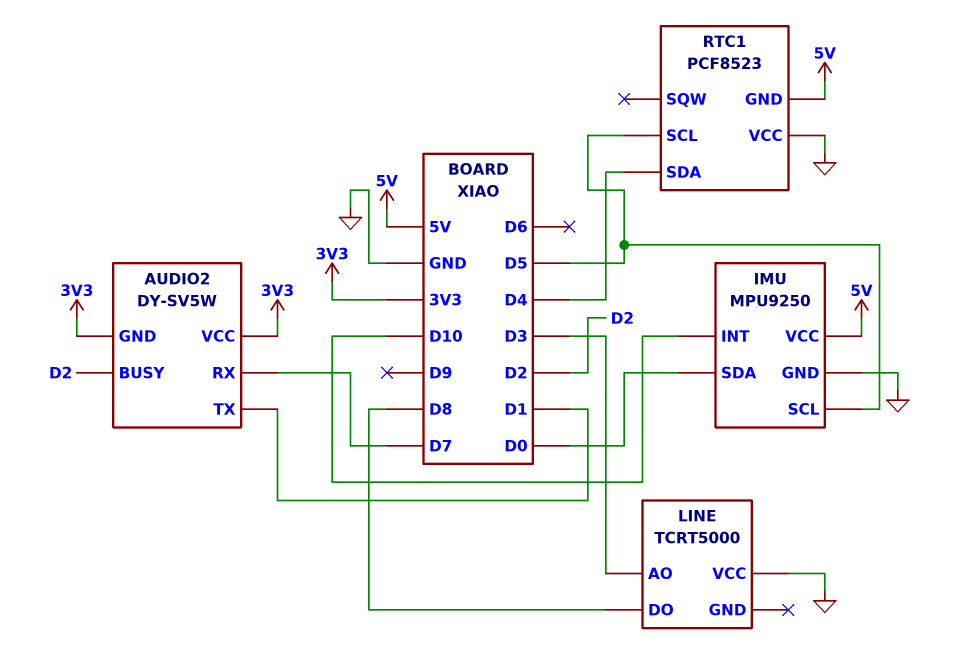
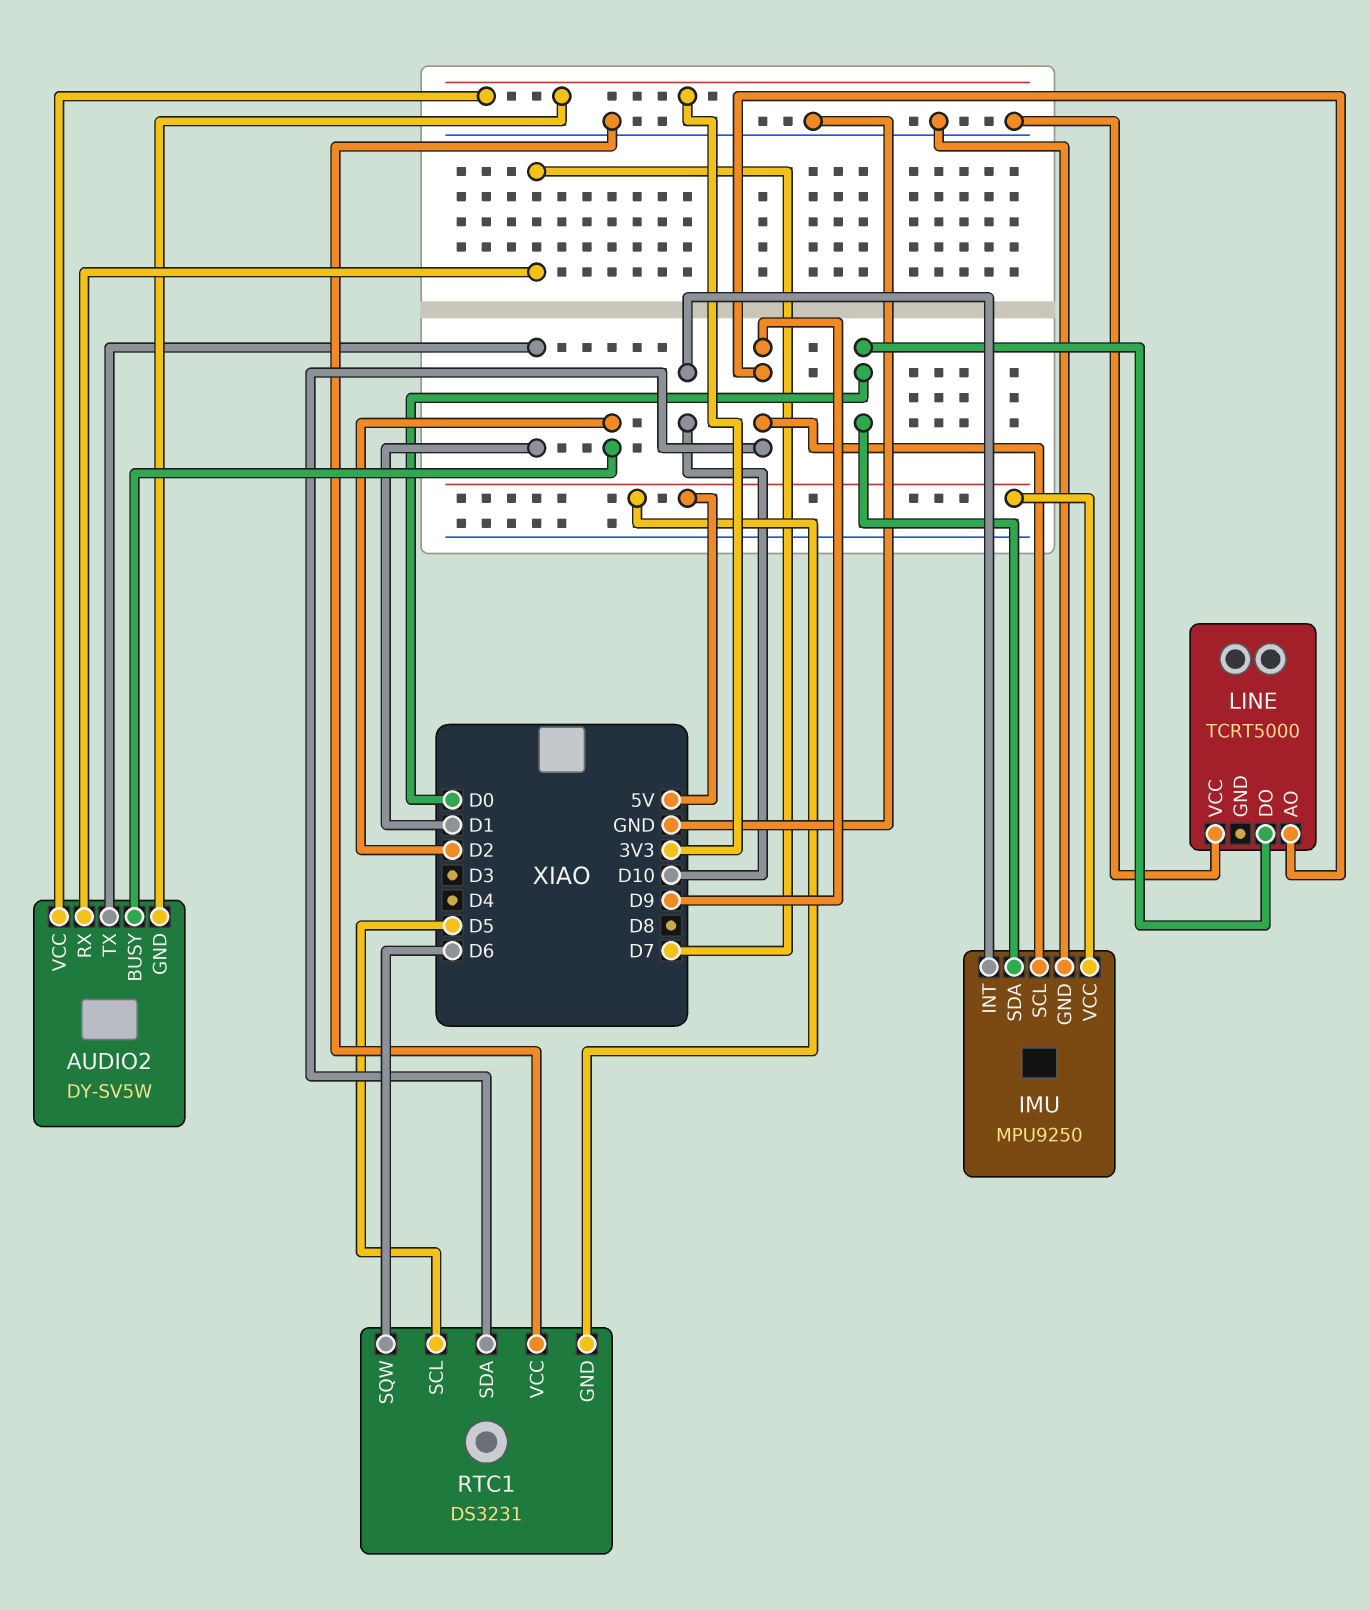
IMU pin SCL: D5 -> D9
LINE pin AO: D3 -> D9
LINE pin DO: D8 -> D0
RTC1: PCF8523 -> DS3231
RTC1 pin SDA: D4 -> D9
RTC1 pin SQW: none -> D6

